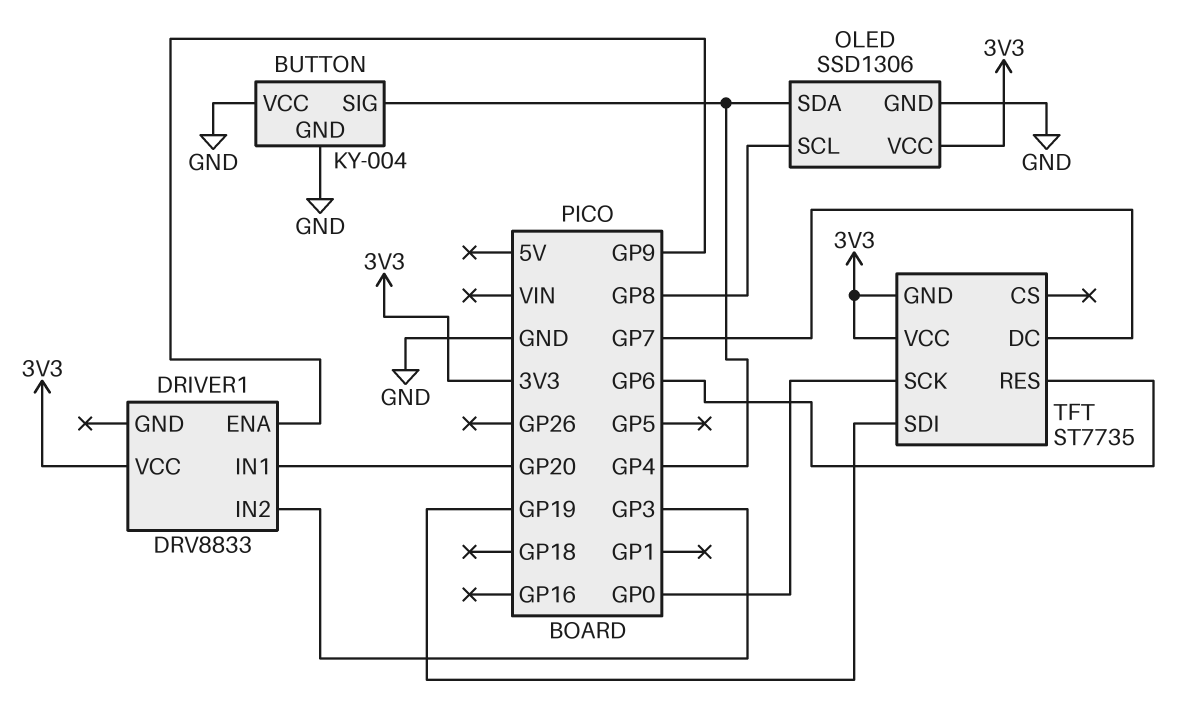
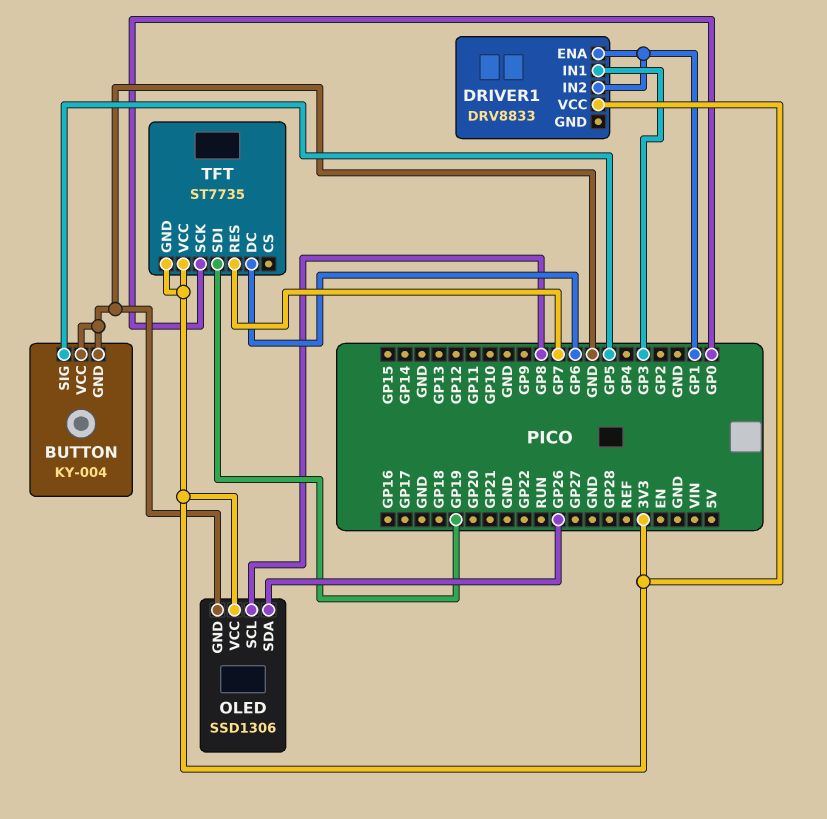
BUTTON pin SIG: GP4 -> GP5
DRIVER1 pin ENA: GP9 -> GP1
DRIVER1 pin IN1: GP20 -> GP3
DRIVER1 pin IN2: GP3 -> GP1
OLED pin SDA: GP4 -> GP26
TFT pin DC: GP7 -> GP6
TFT pin RES: GP6 -> GP7

